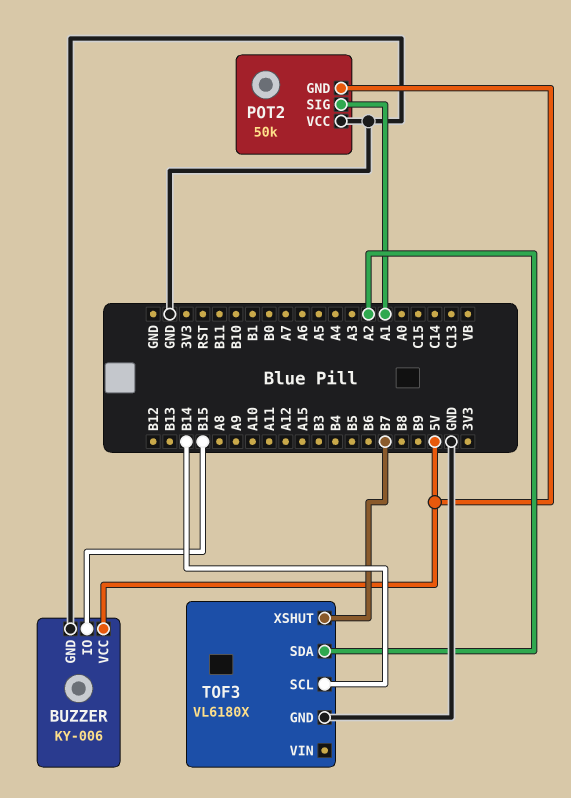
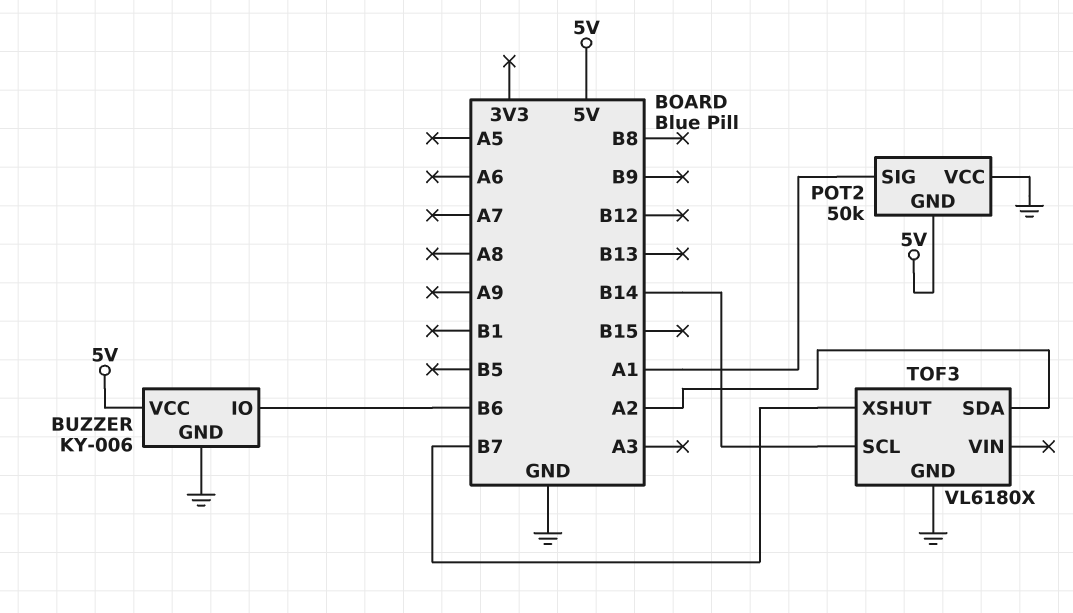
BUZZER pin IO: B15 -> B6

